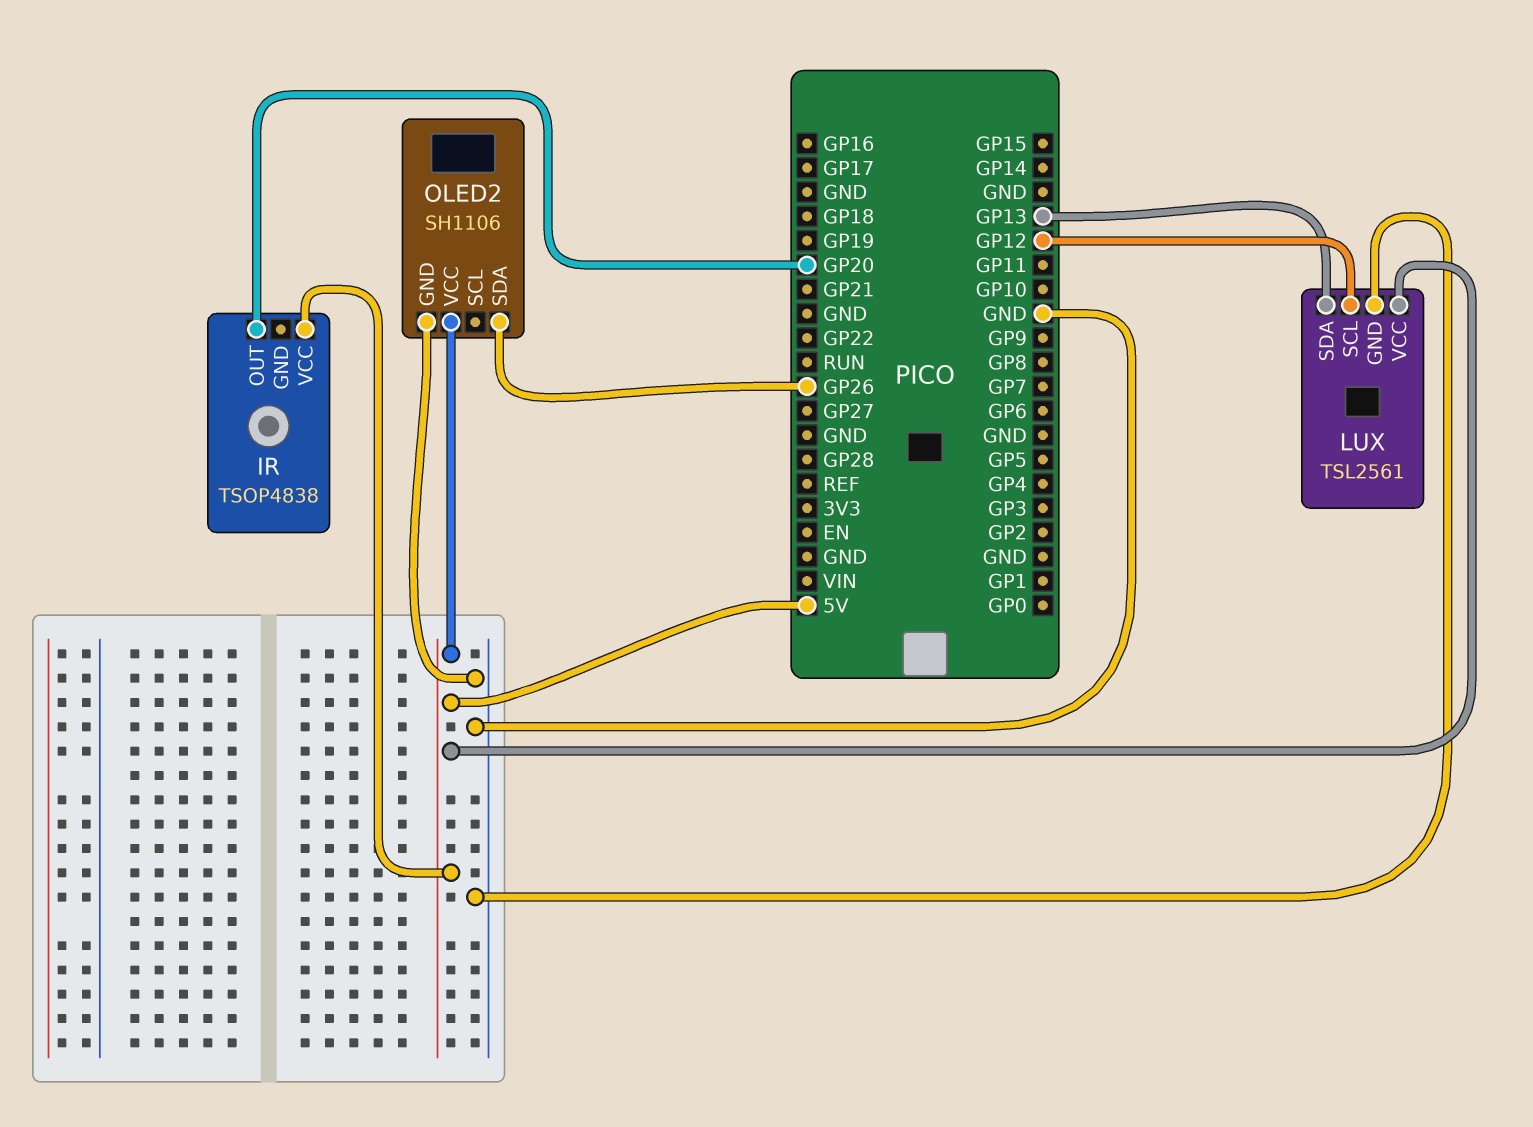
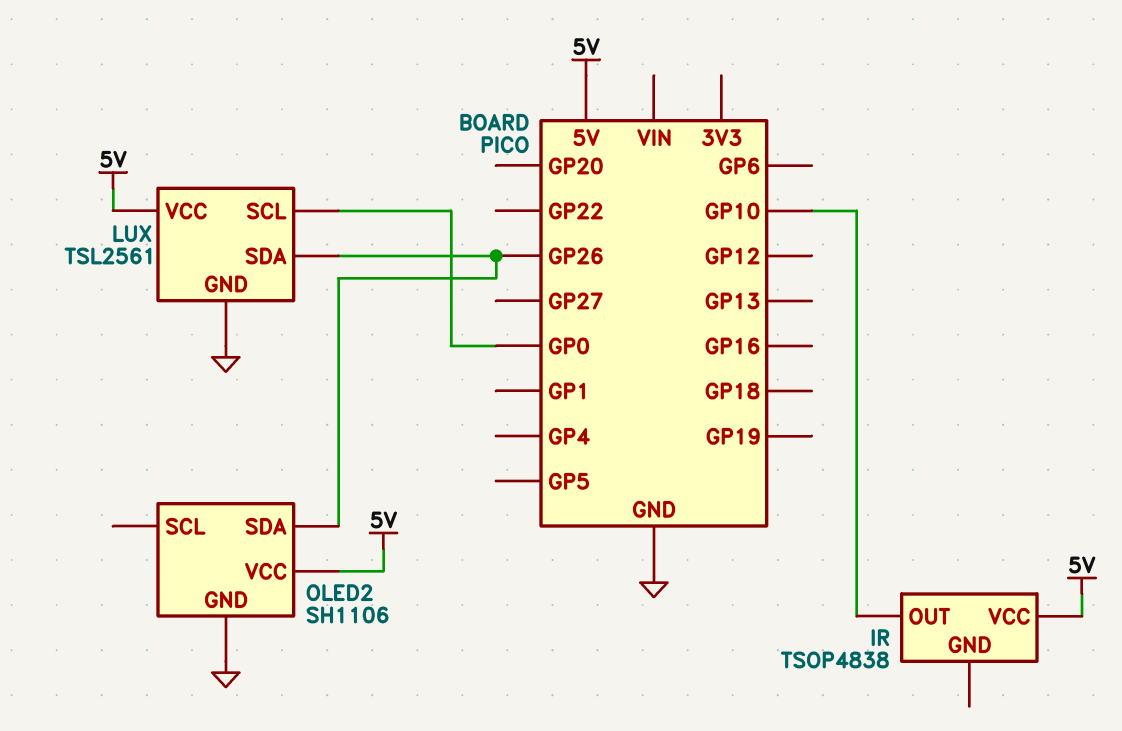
IR pin OUT: GP20 -> GP10
LUX pin SCL: GP12 -> GP0
LUX pin SDA: GP13 -> GP26

